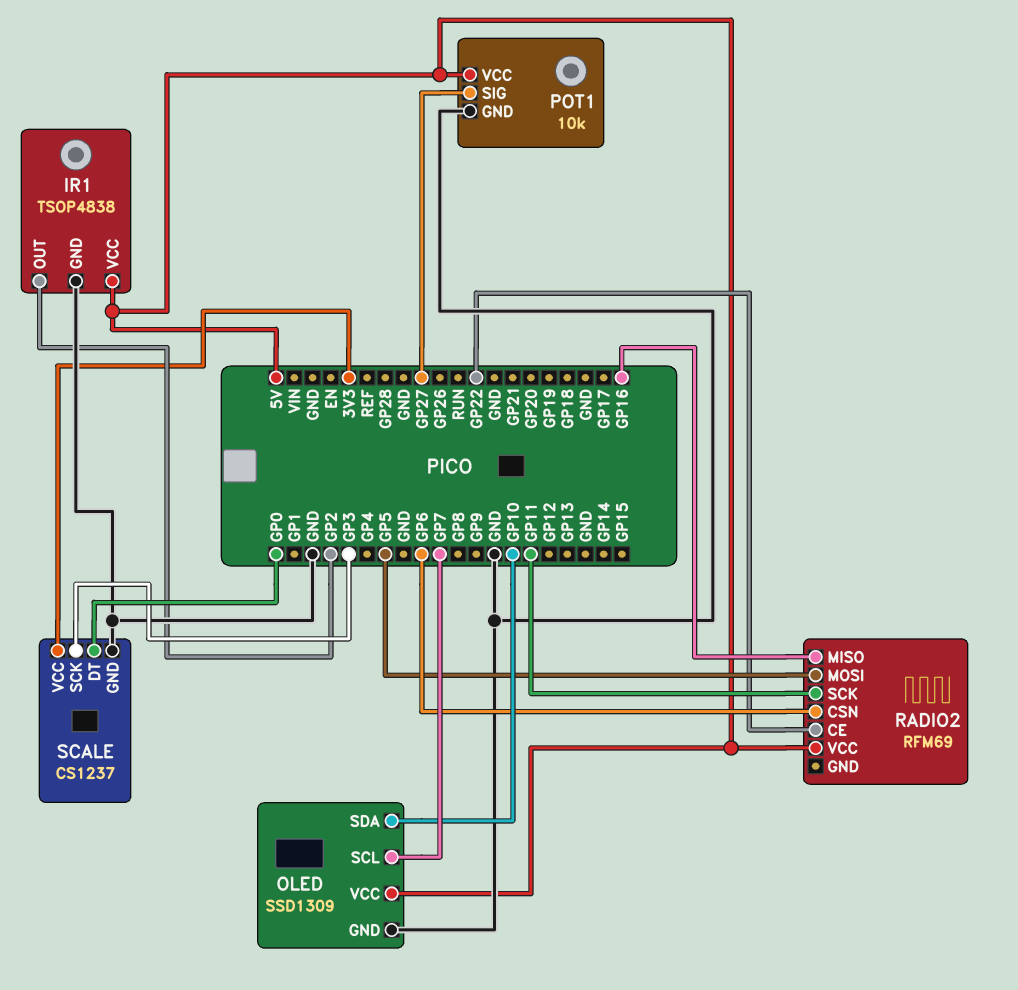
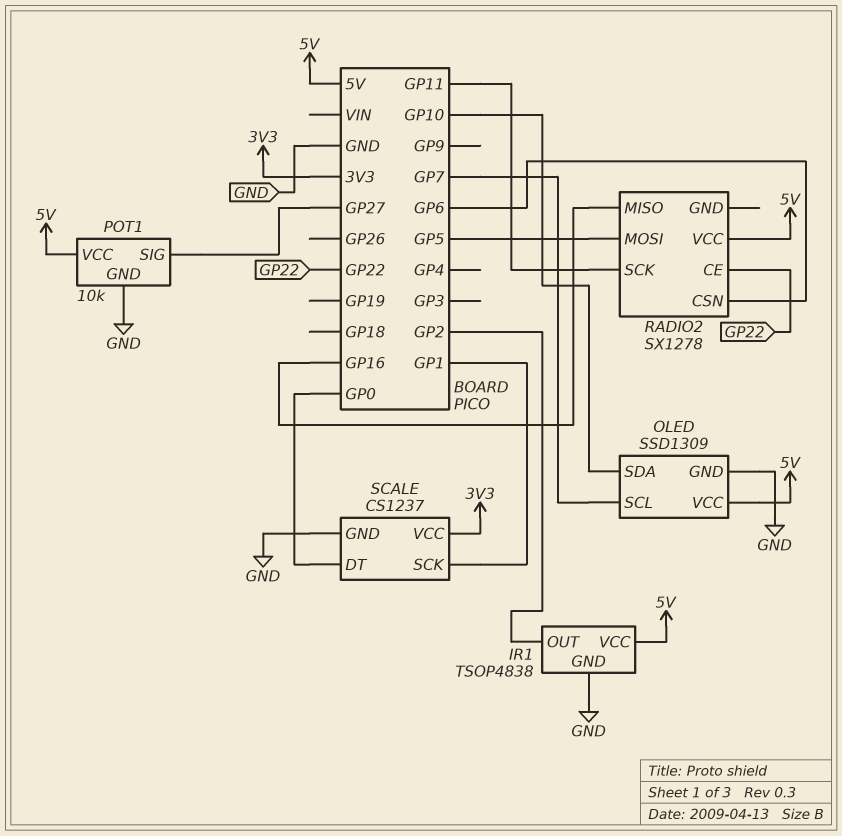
RADIO2: RFM69 -> SX1278
SCALE pin SCK: GP3 -> GP1

